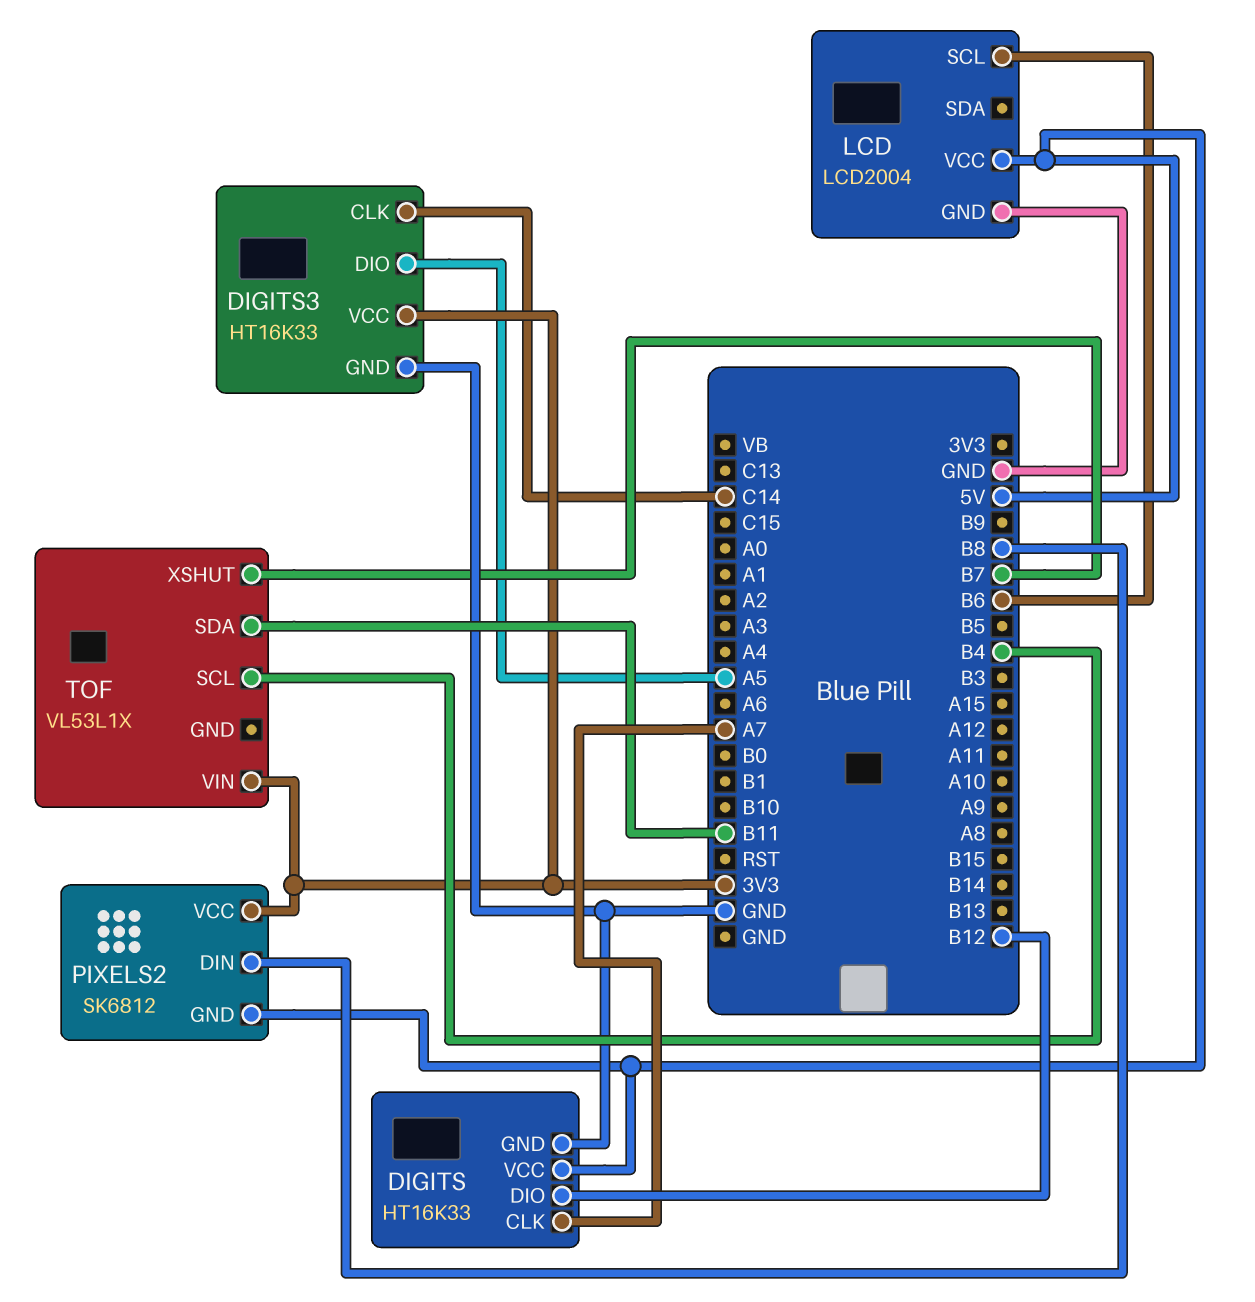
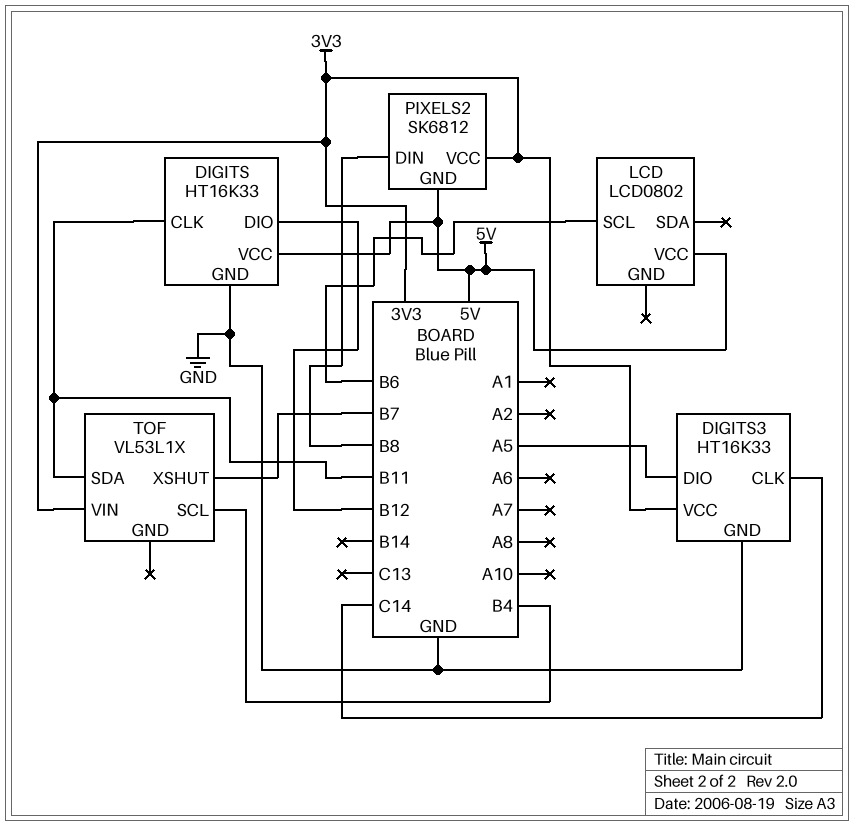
DIGITS pin CLK: A7 -> B11
LCD: LCD2004 -> LCD0802
LCD pin GND: GND -> none

